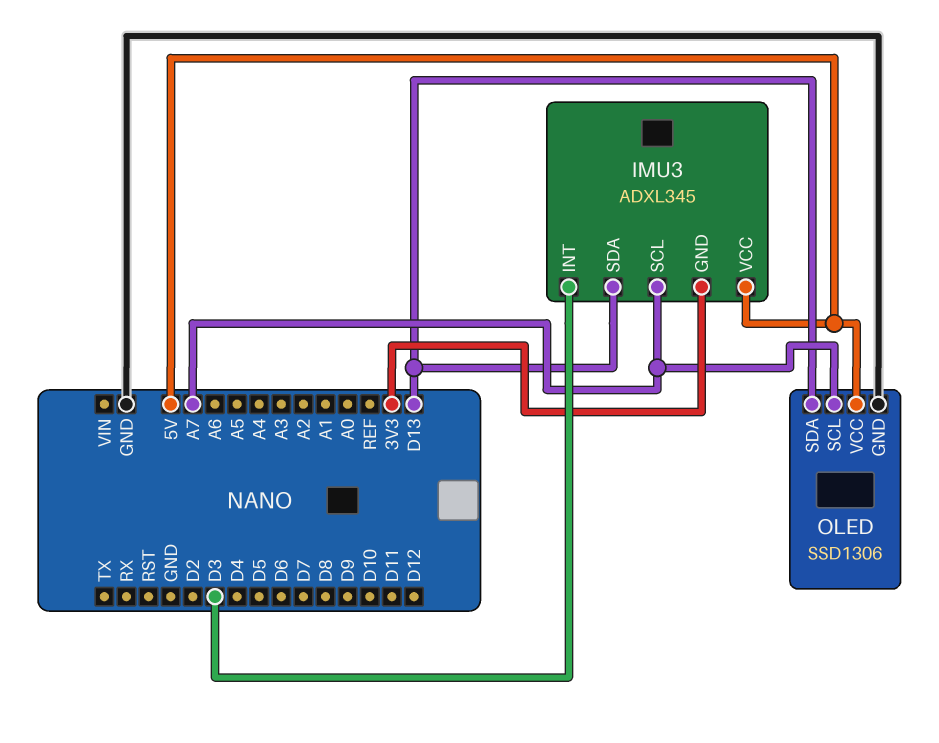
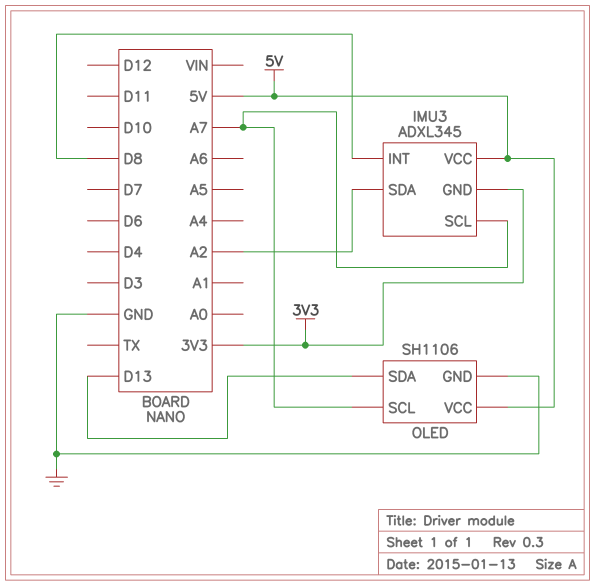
IMU3 pin INT: D3 -> D8
IMU3 pin SDA: D13 -> A2
OLED: SSD1306 -> SH1106

